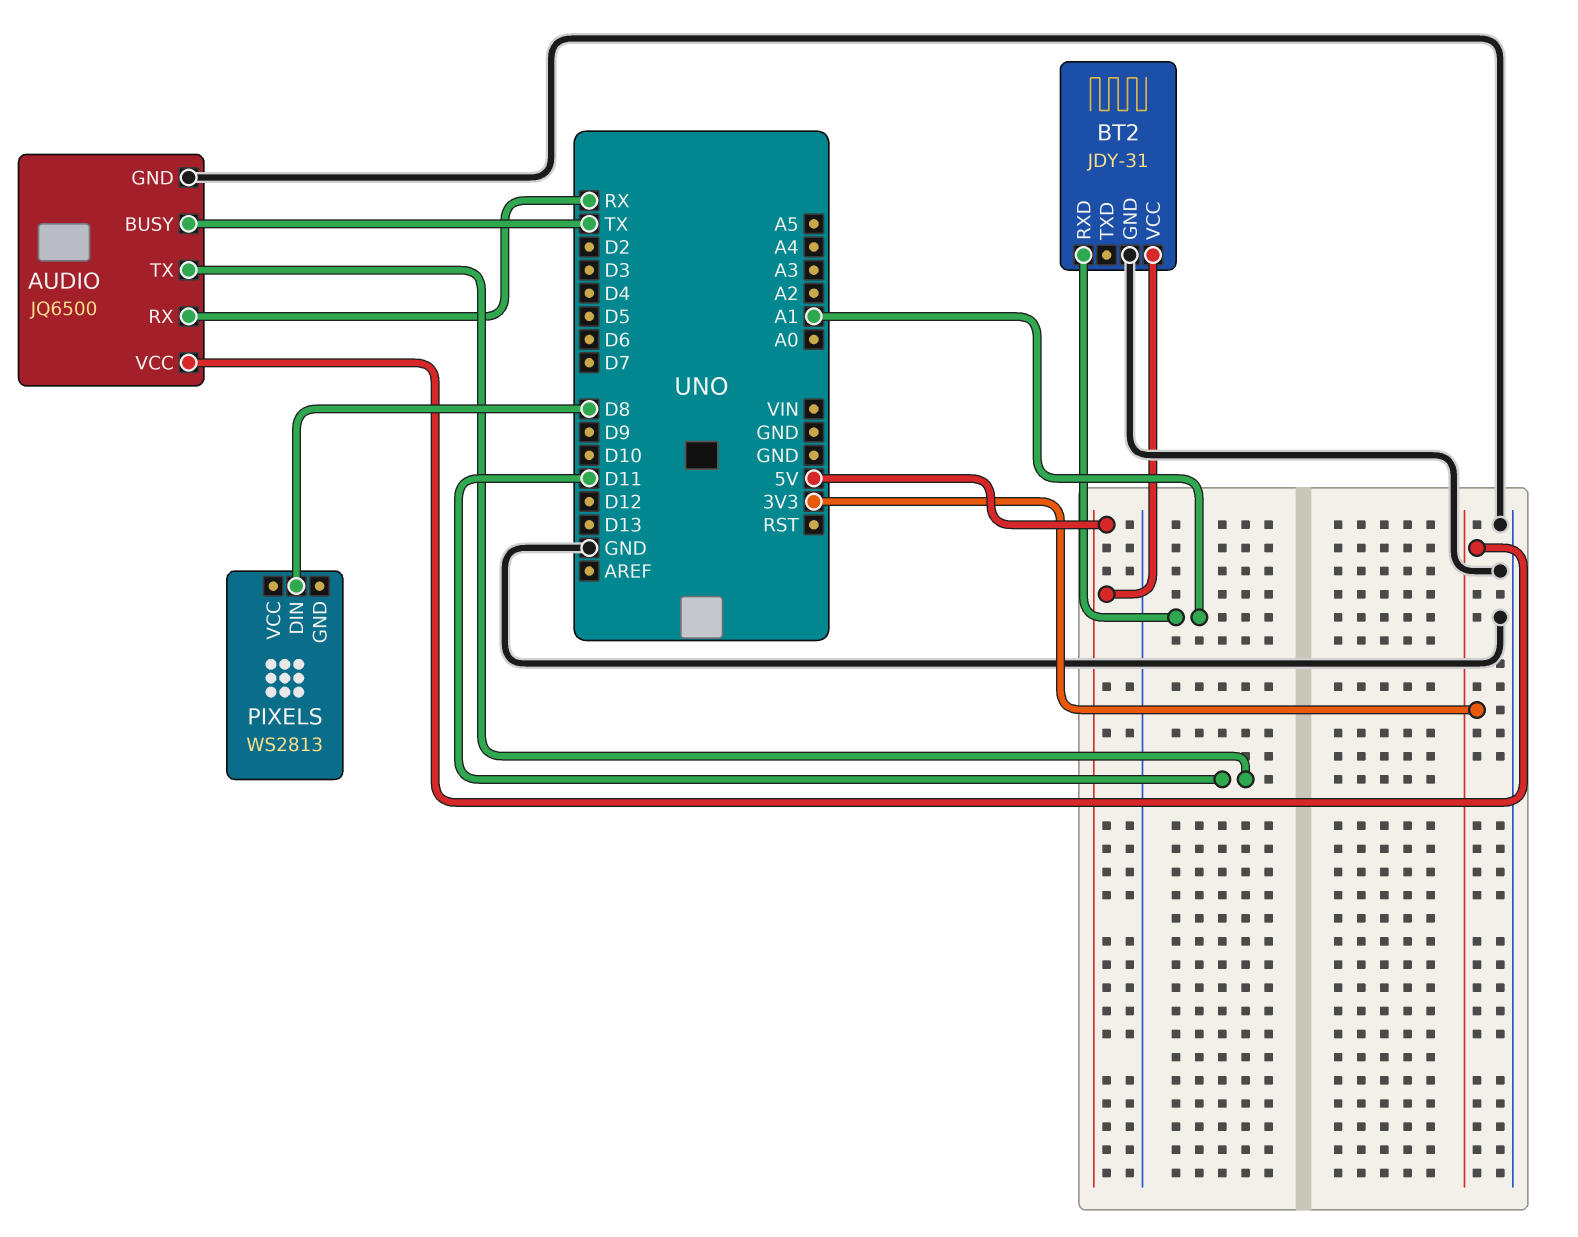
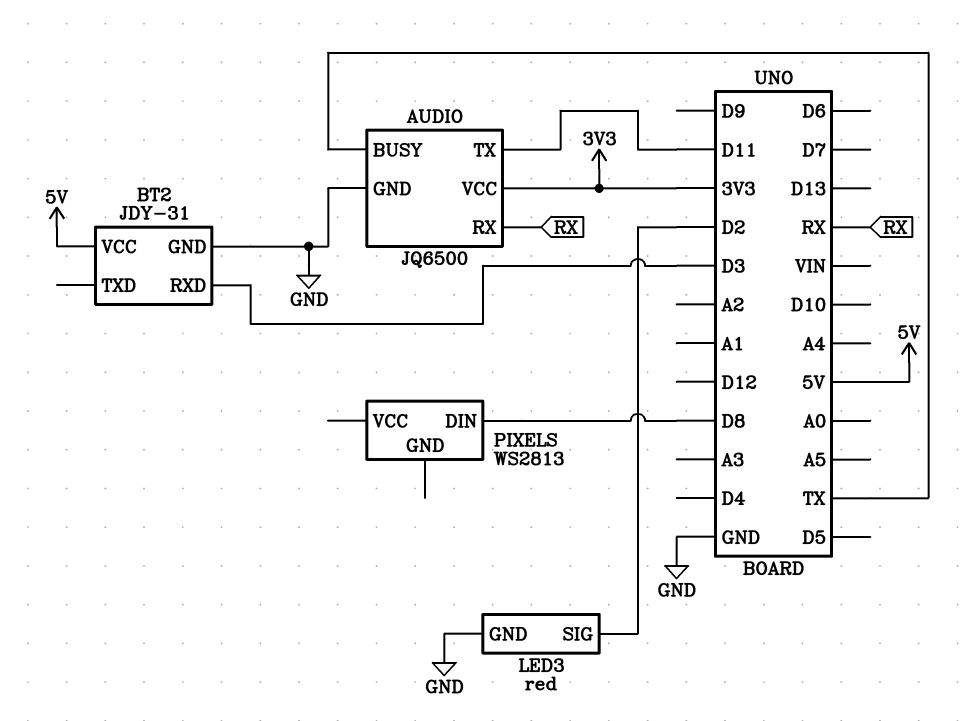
BT2 pin RXD: A1 -> D3
LED3: none -> red
LED3 pin GND: none -> GND
LED3 pin SIG: none -> D2

